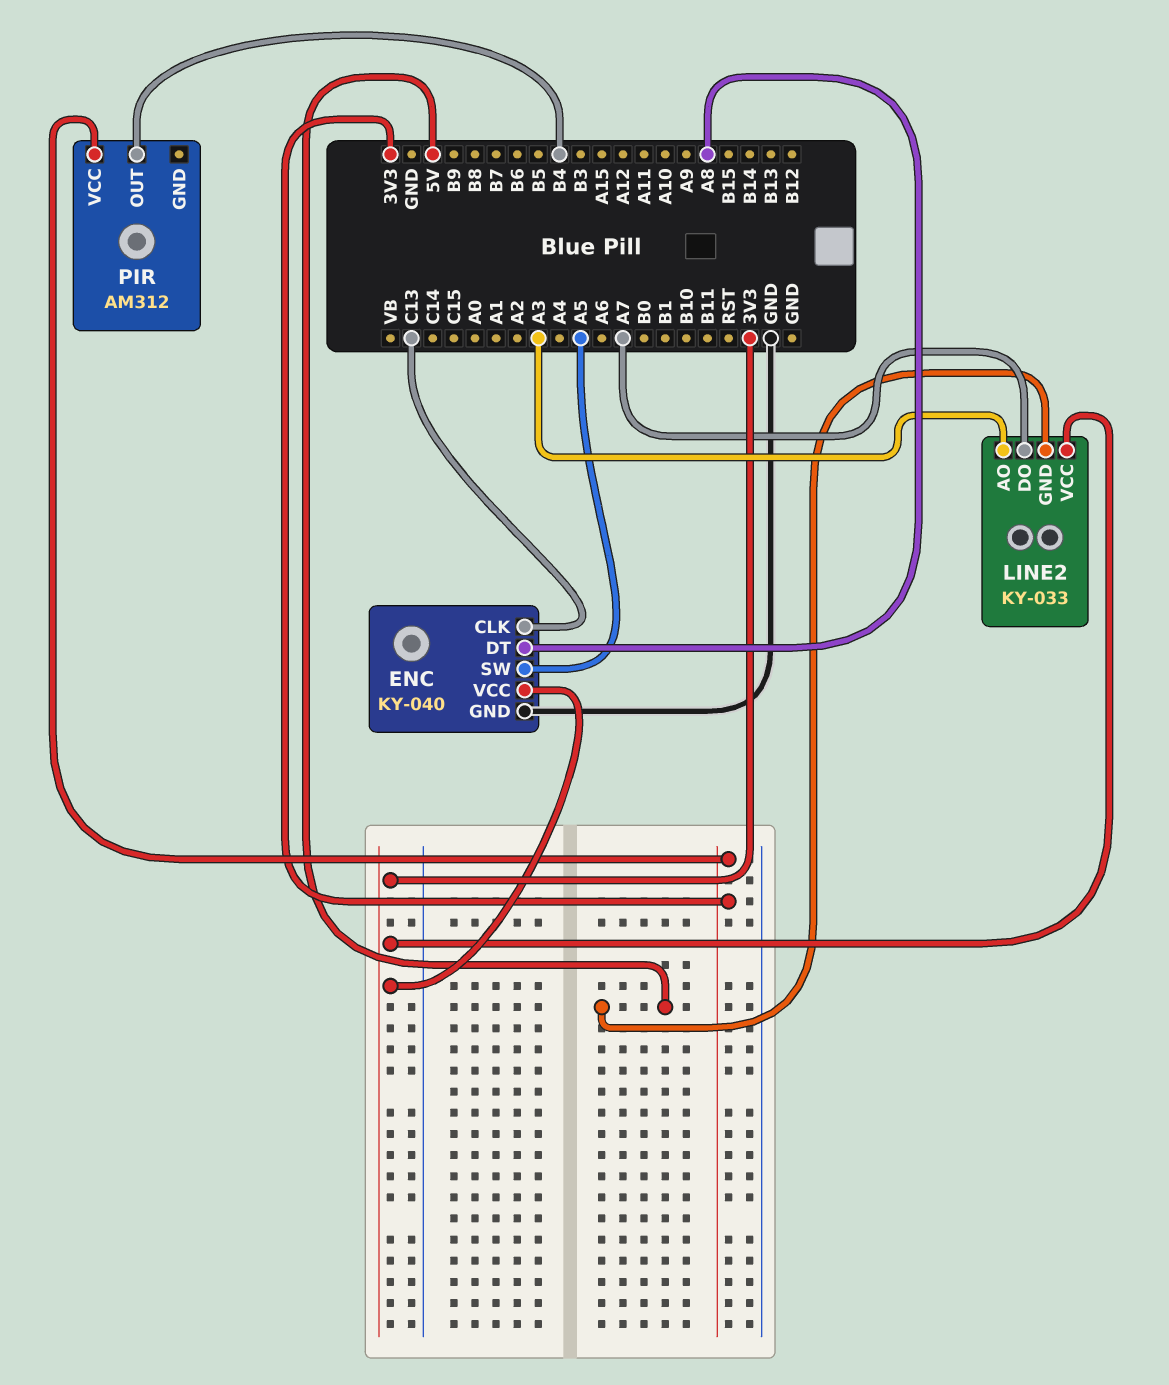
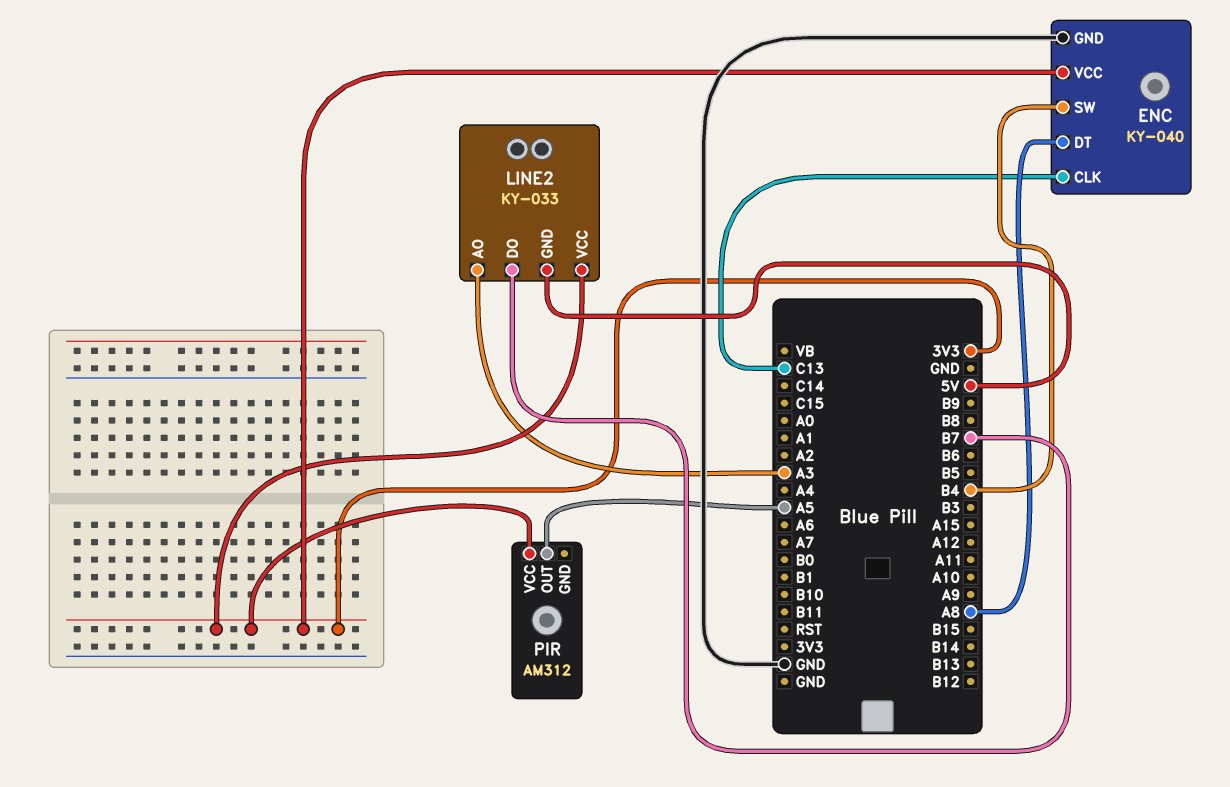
ENC pin SW: A5 -> B4
LINE2 pin DO: A7 -> B7
PIR pin OUT: B4 -> A5

